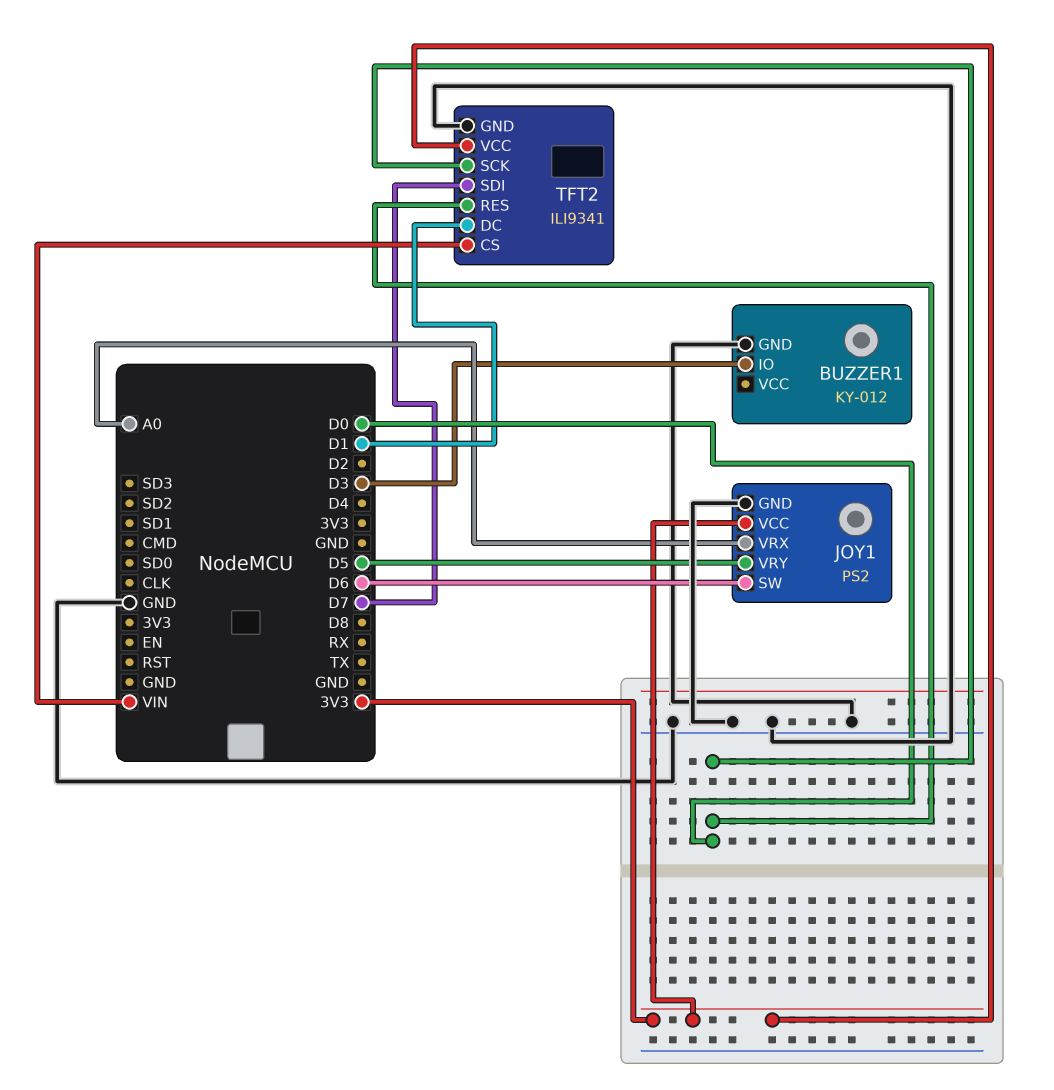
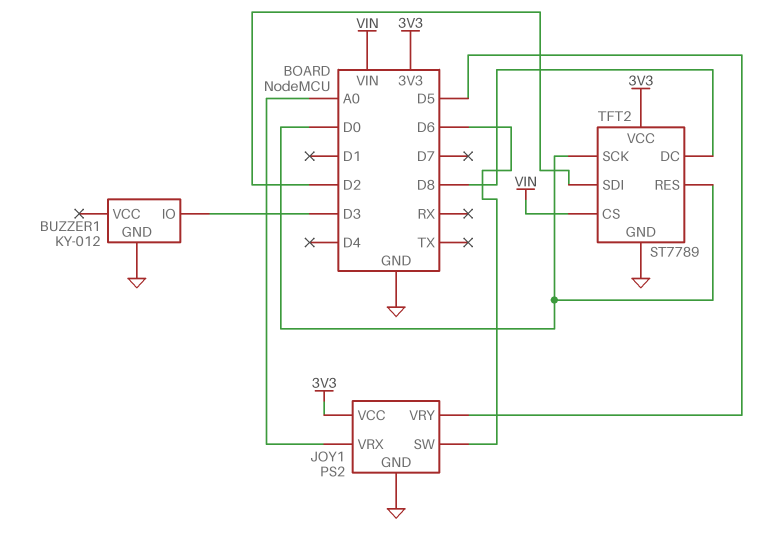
TFT2: ILI9341 -> ST7789
TFT2 pin DC: D1 -> D8
TFT2 pin SDI: D7 -> D2

